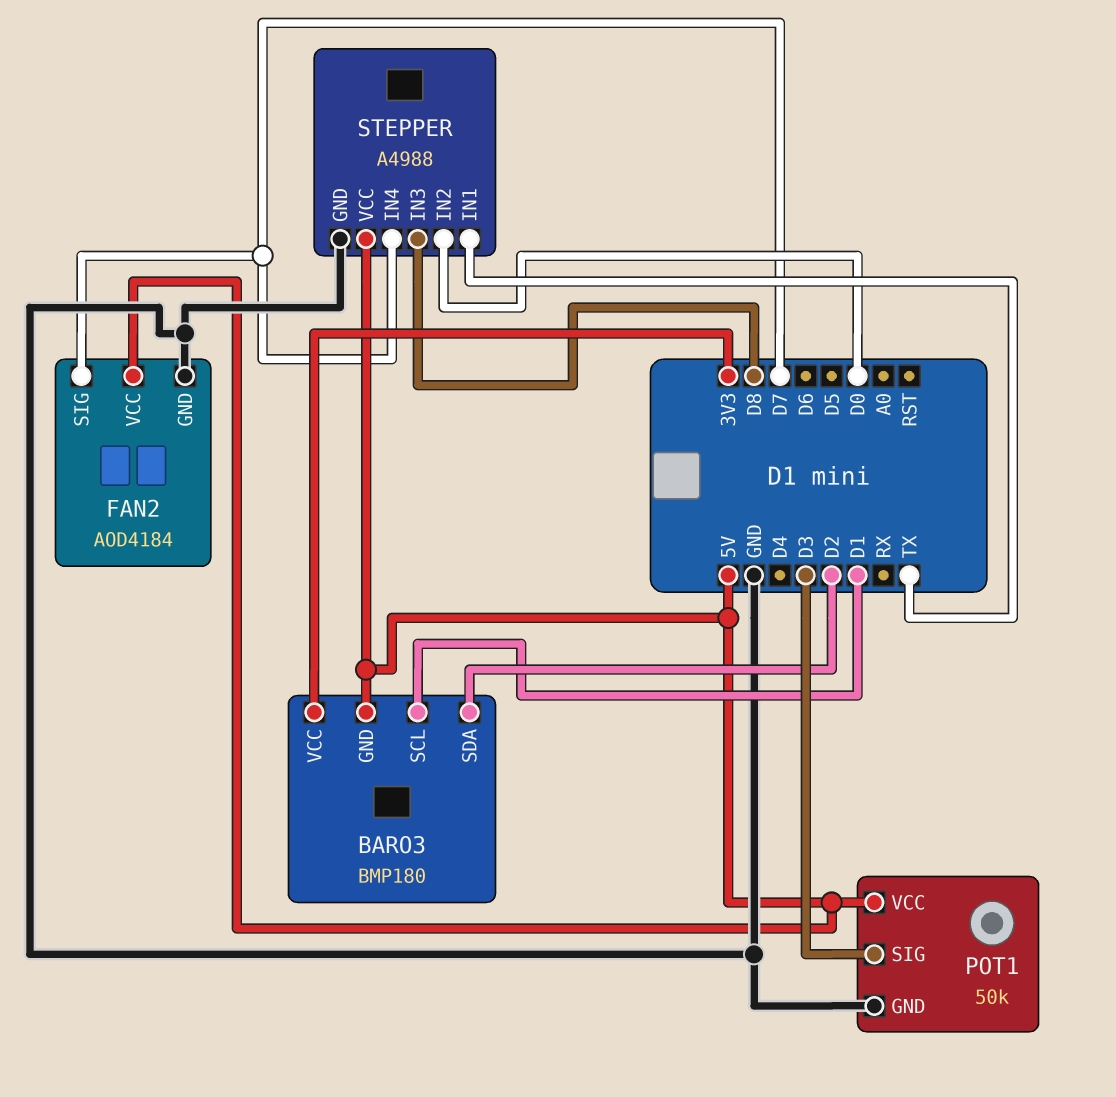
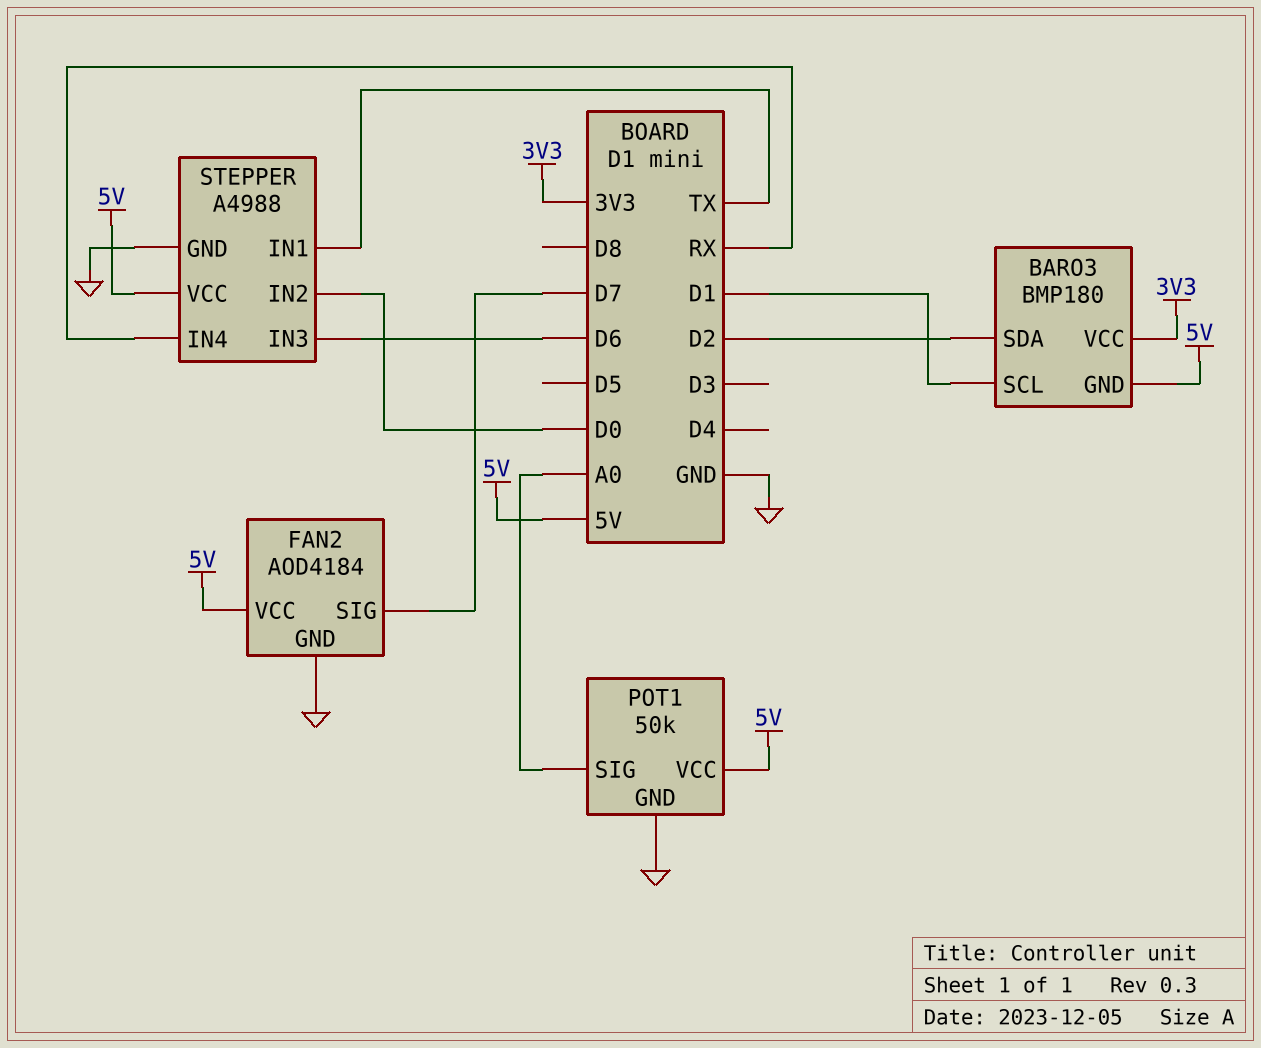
POT1 pin SIG: D3 -> A0
STEPPER pin IN3: D8 -> D6
STEPPER pin IN4: D7 -> RX

